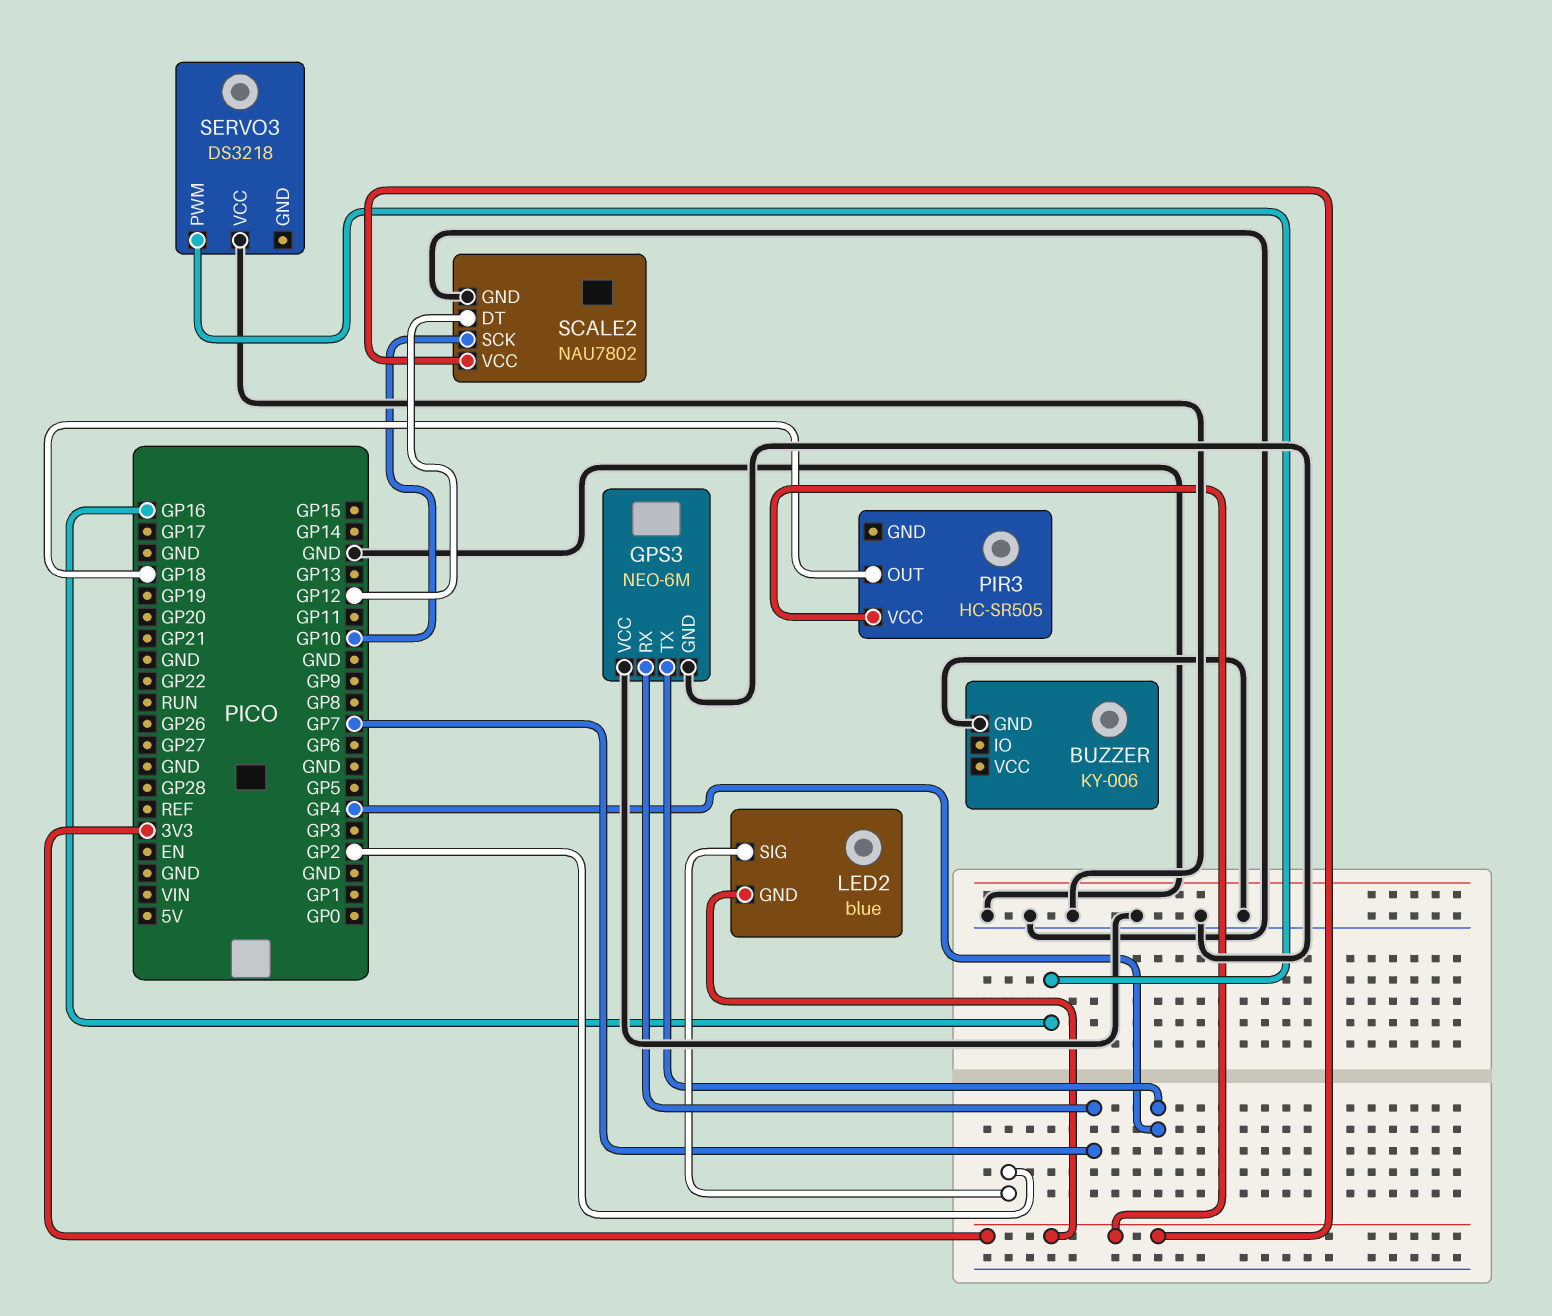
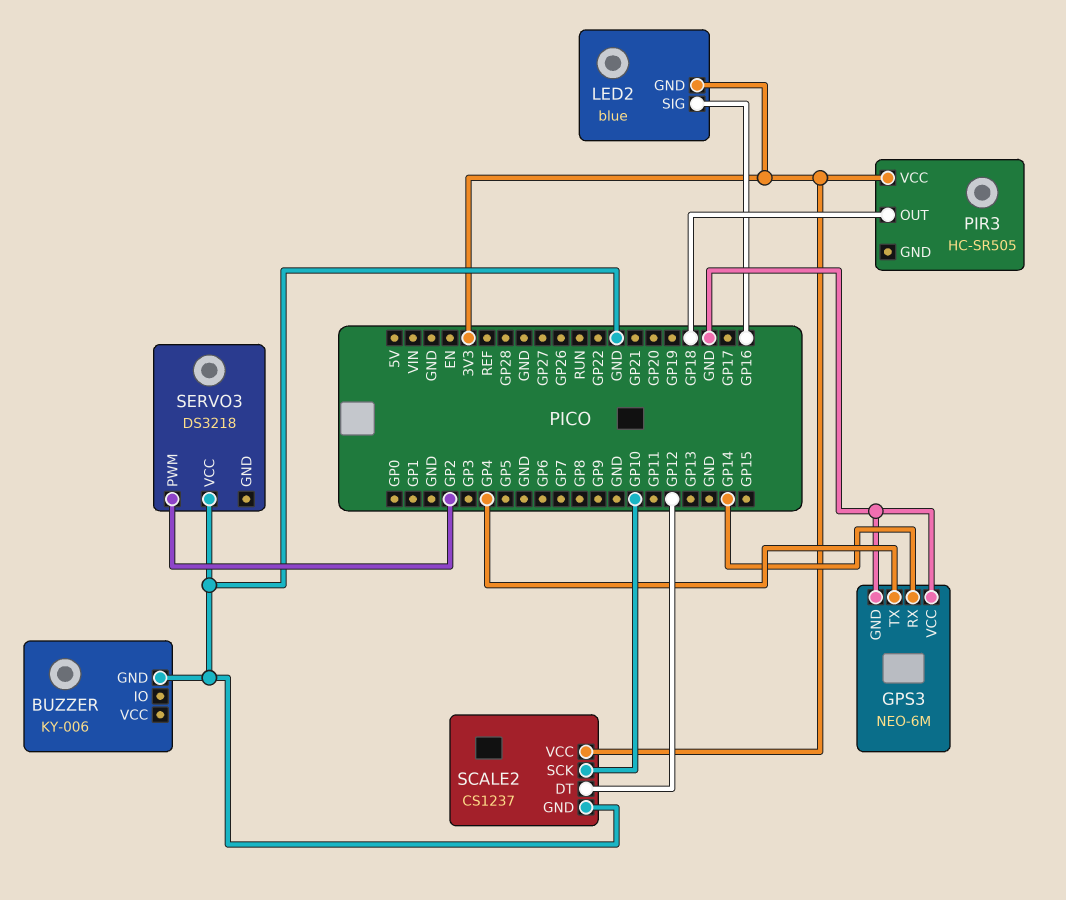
GPS3 pin RX: GP7 -> GP14
LED2 pin SIG: GP2 -> GP16
SCALE2: NAU7802 -> CS1237
SERVO3 pin PWM: GP16 -> GP2

